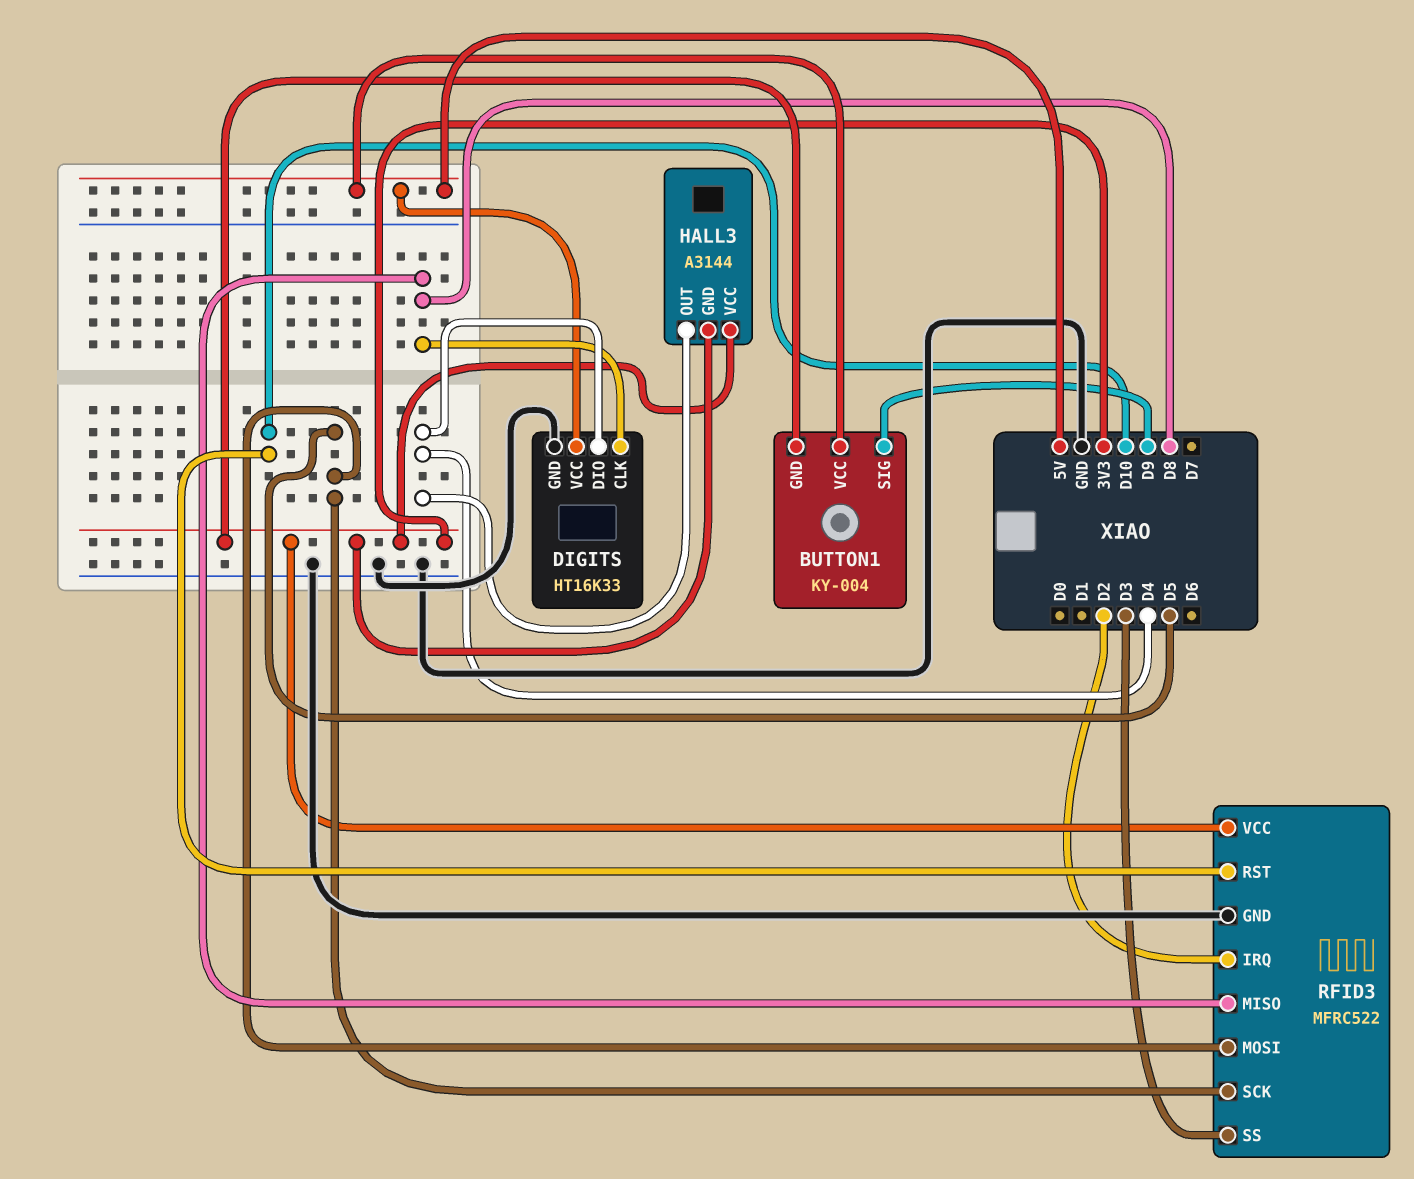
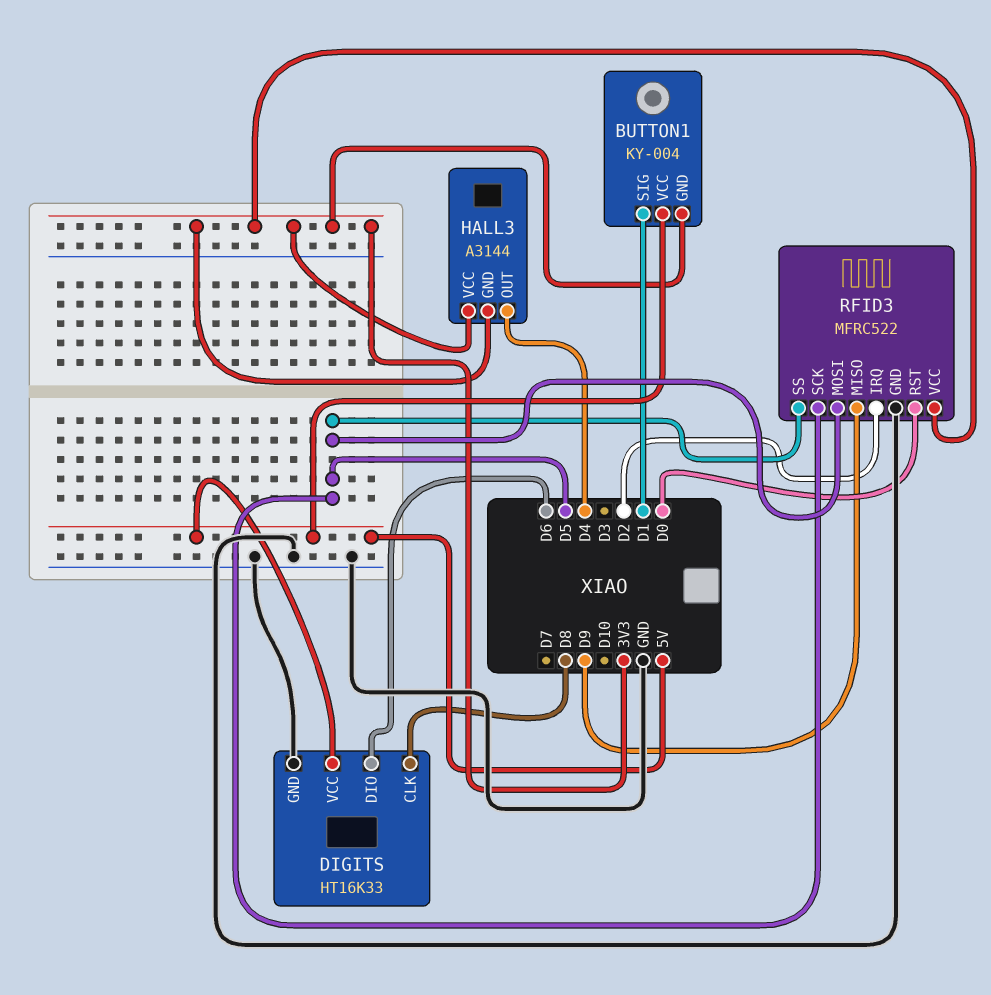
BUTTON1 pin SIG: D9 -> D1
DIGITS pin DIO: D4 -> D6
RFID3 pin MISO: D8 -> D9
RFID3 pin RST: D10 -> D0
RFID3 pin SS: D3 -> D5

